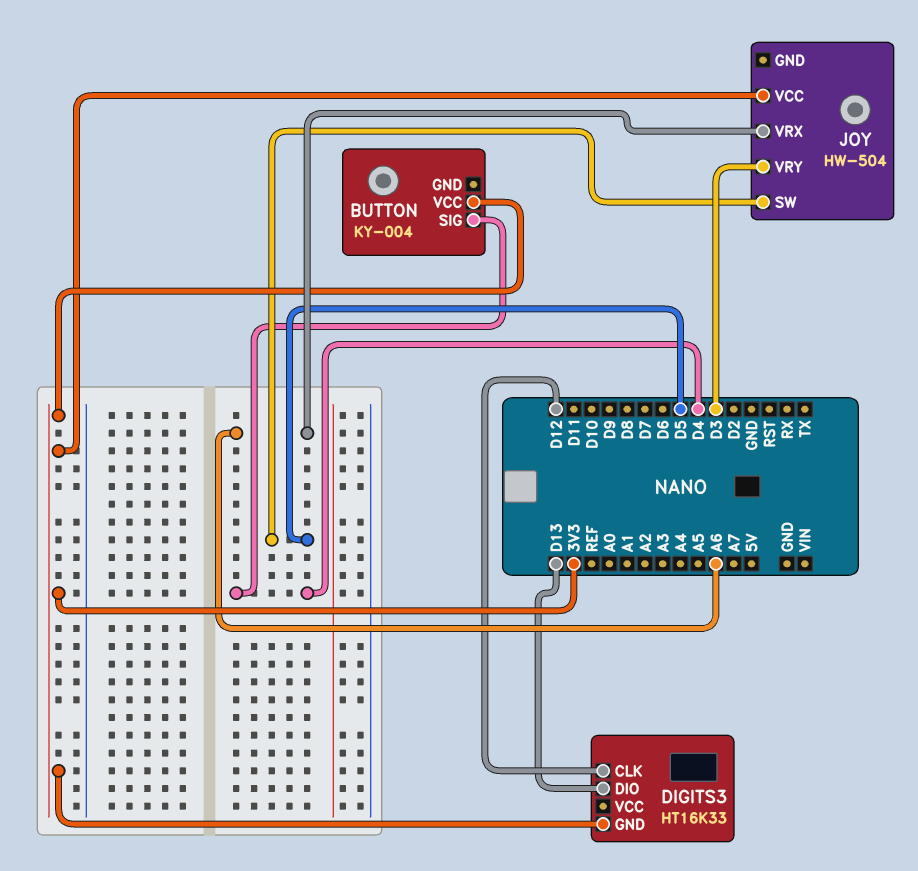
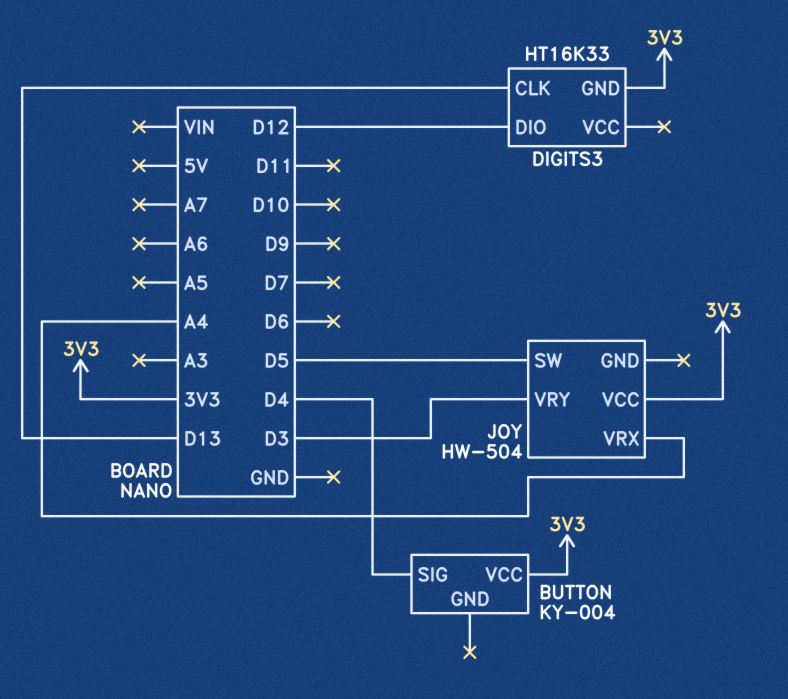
DIGITS3 pin CLK: D12 -> D13
DIGITS3 pin DIO: D13 -> D12
JOY pin VRX: A6 -> A4

